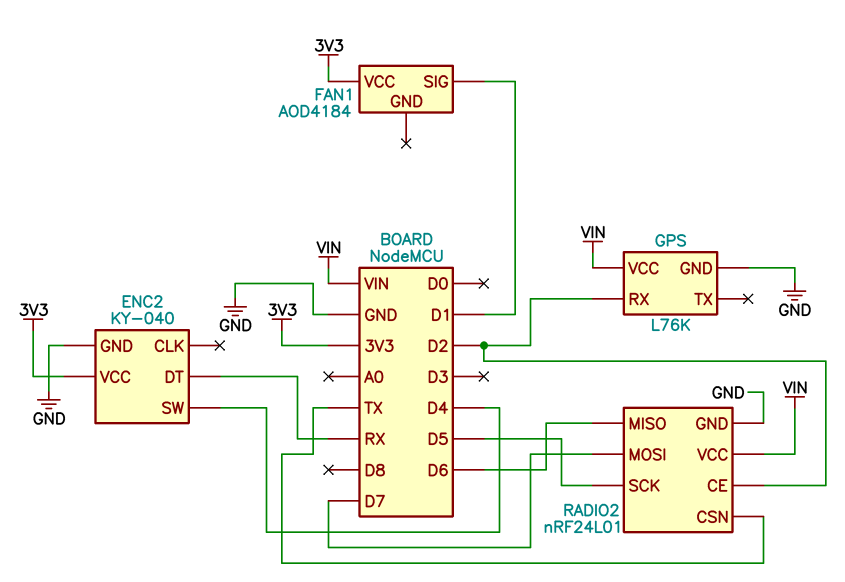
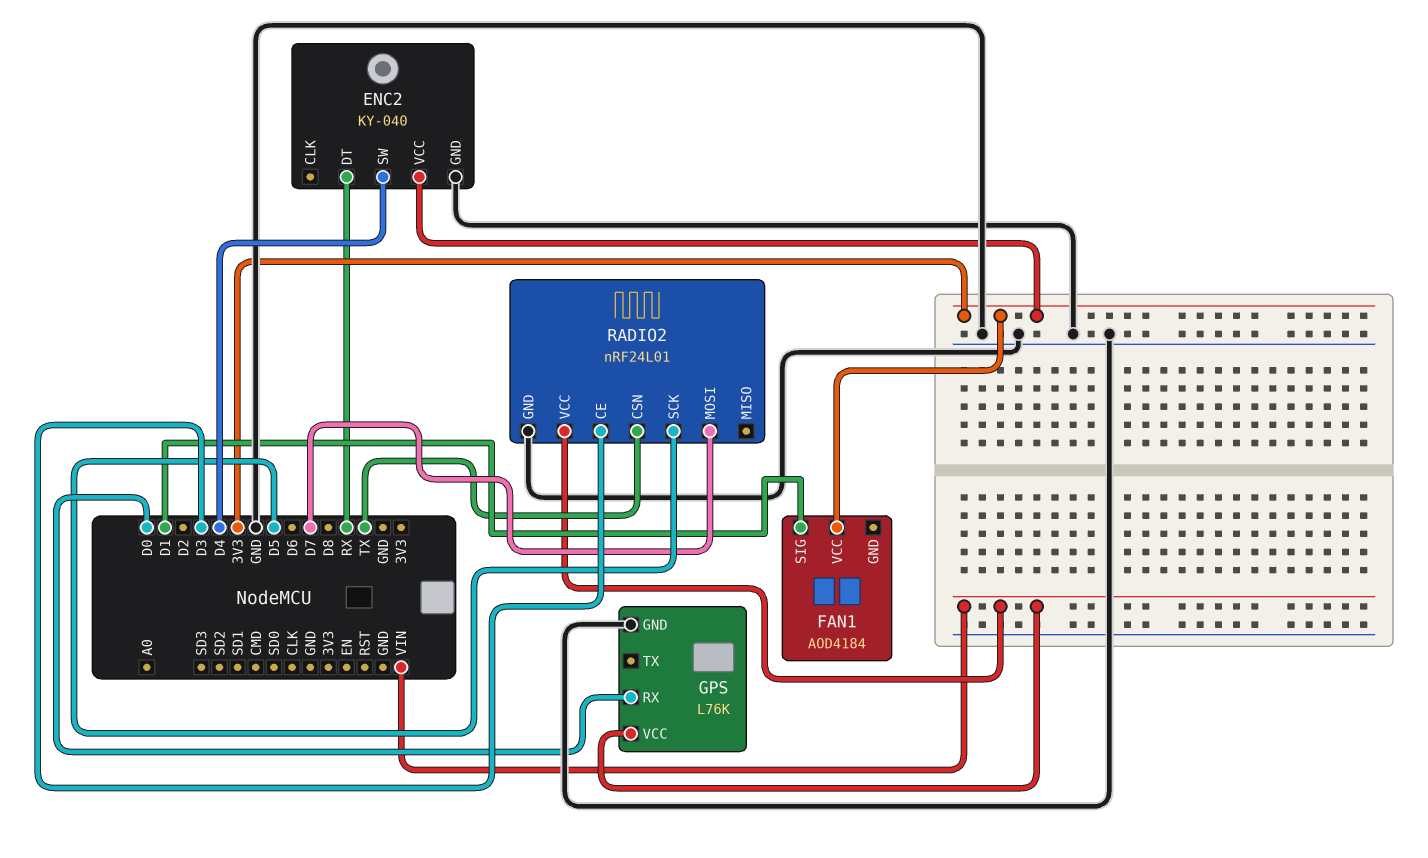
GPS pin RX: D2 -> D0
RADIO2 pin CE: D2 -> D3
RADIO2 pin MISO: D6 -> none

